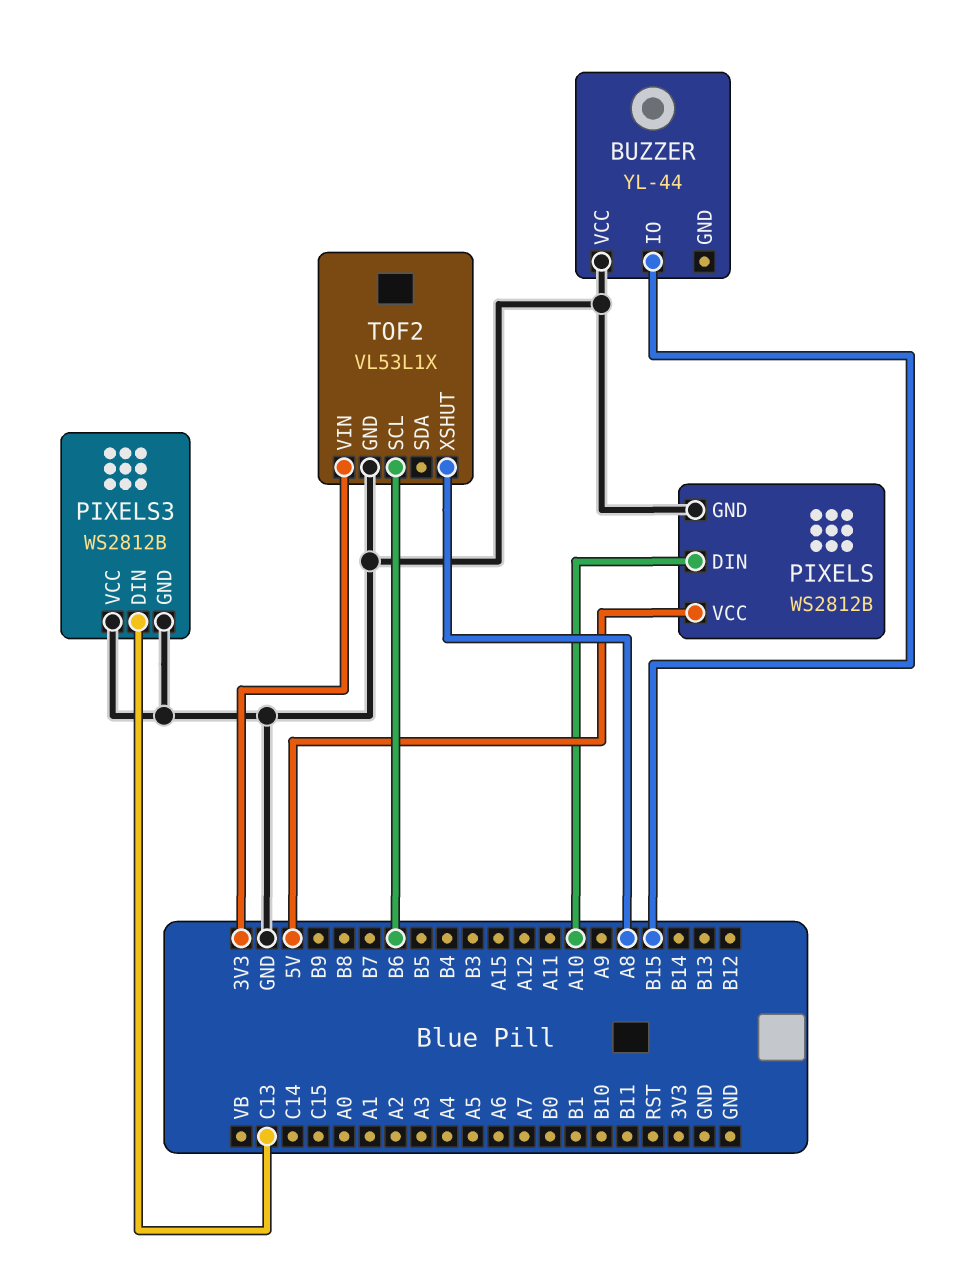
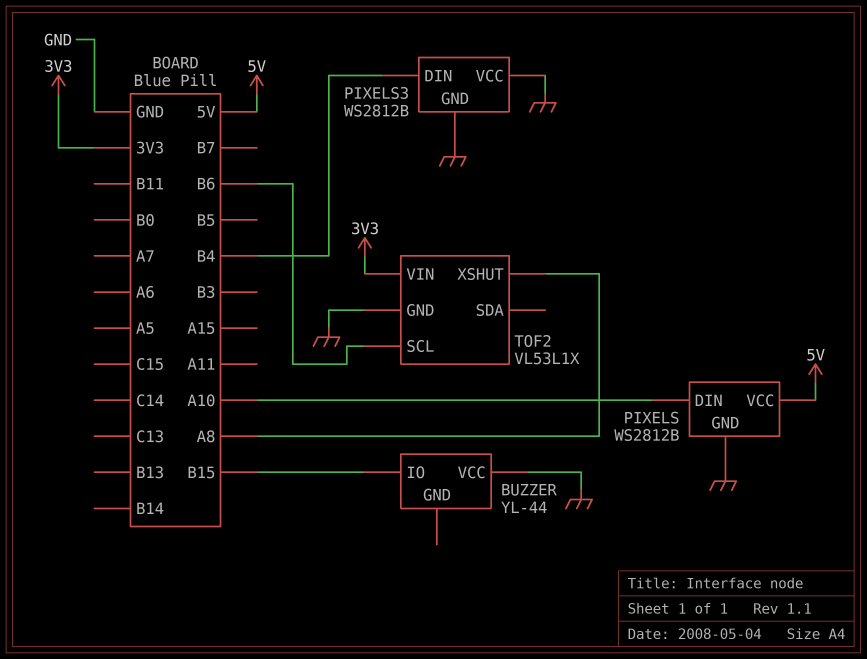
PIXELS3 pin DIN: C13 -> B4

